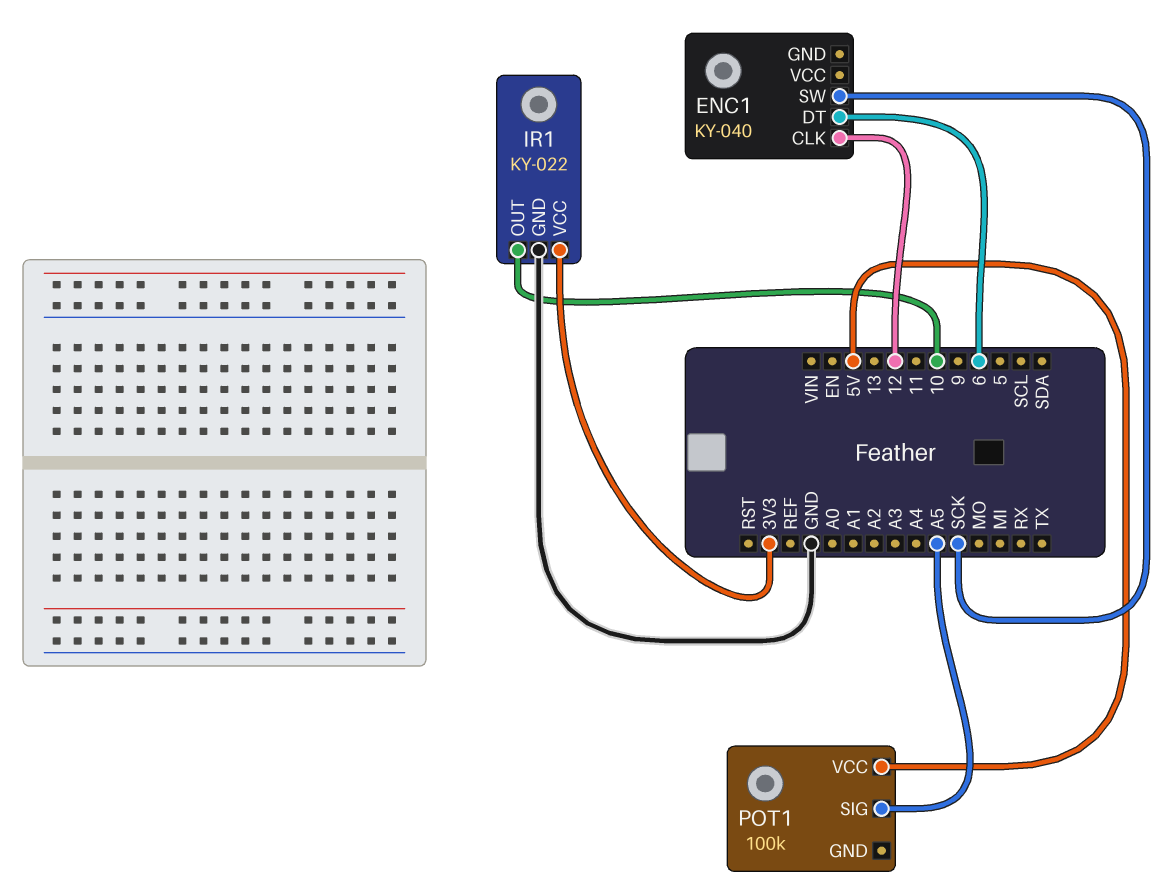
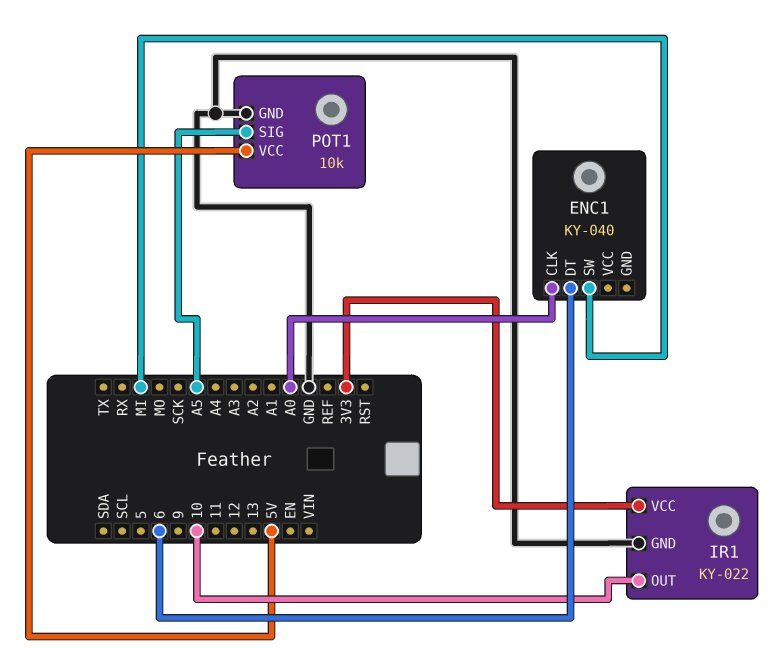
ENC1 pin CLK: 12 -> A0
ENC1 pin SW: SCK -> MI
POT1: 100k -> 10k
POT1 pin GND: none -> GND

